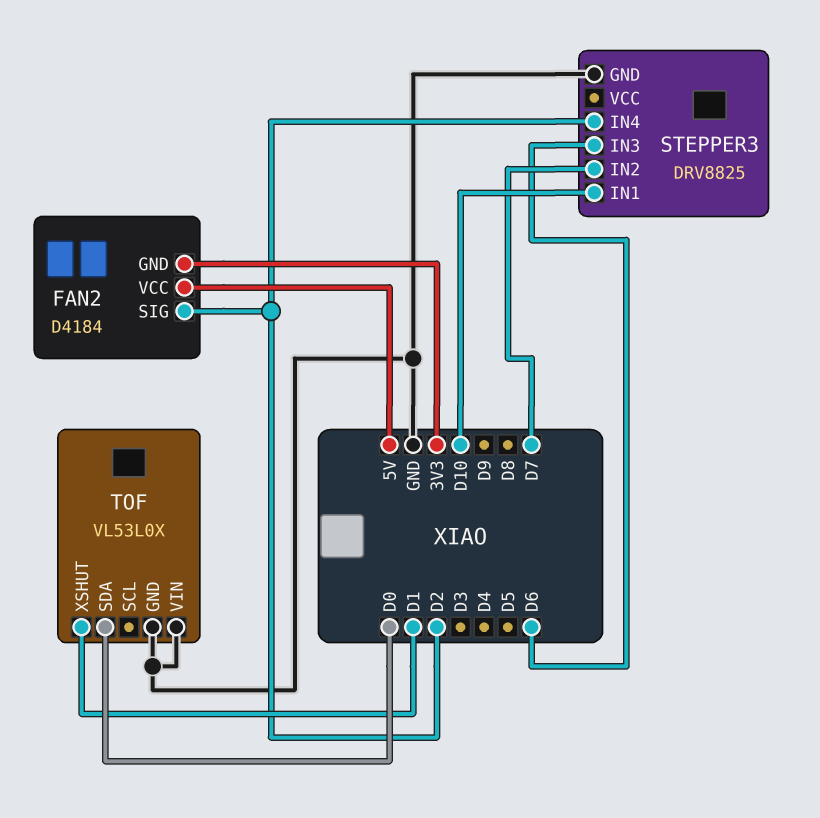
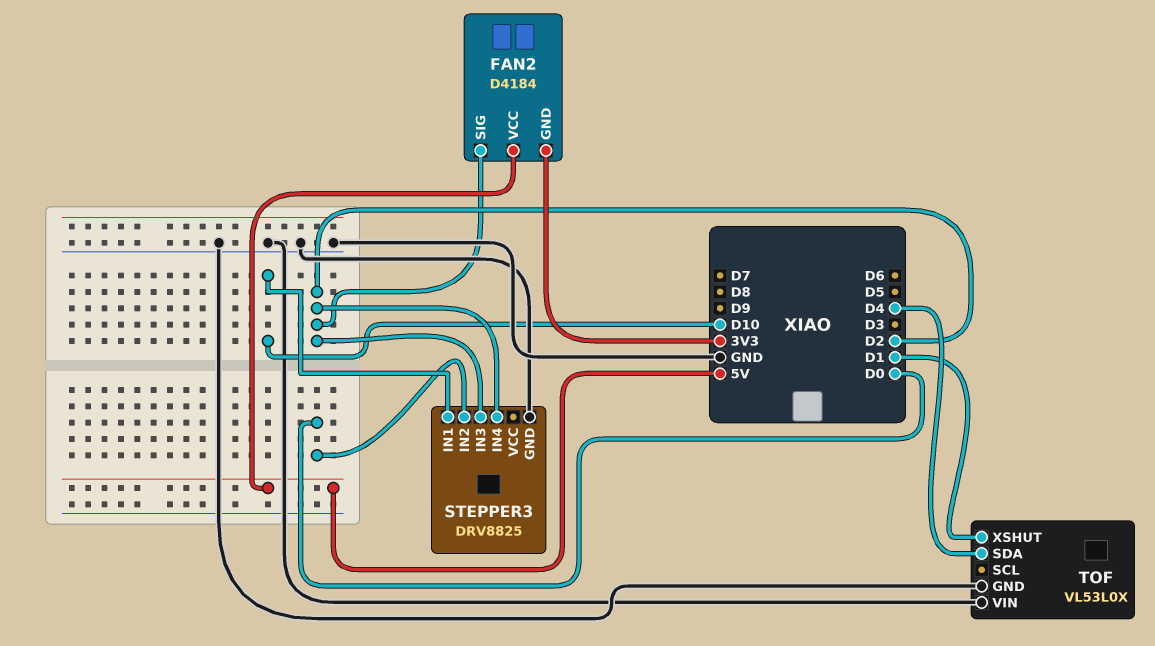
STEPPER3 pin IN2: D7 -> D0
STEPPER3 pin IN3: D6 -> D2
TOF pin SDA: D0 -> D4

